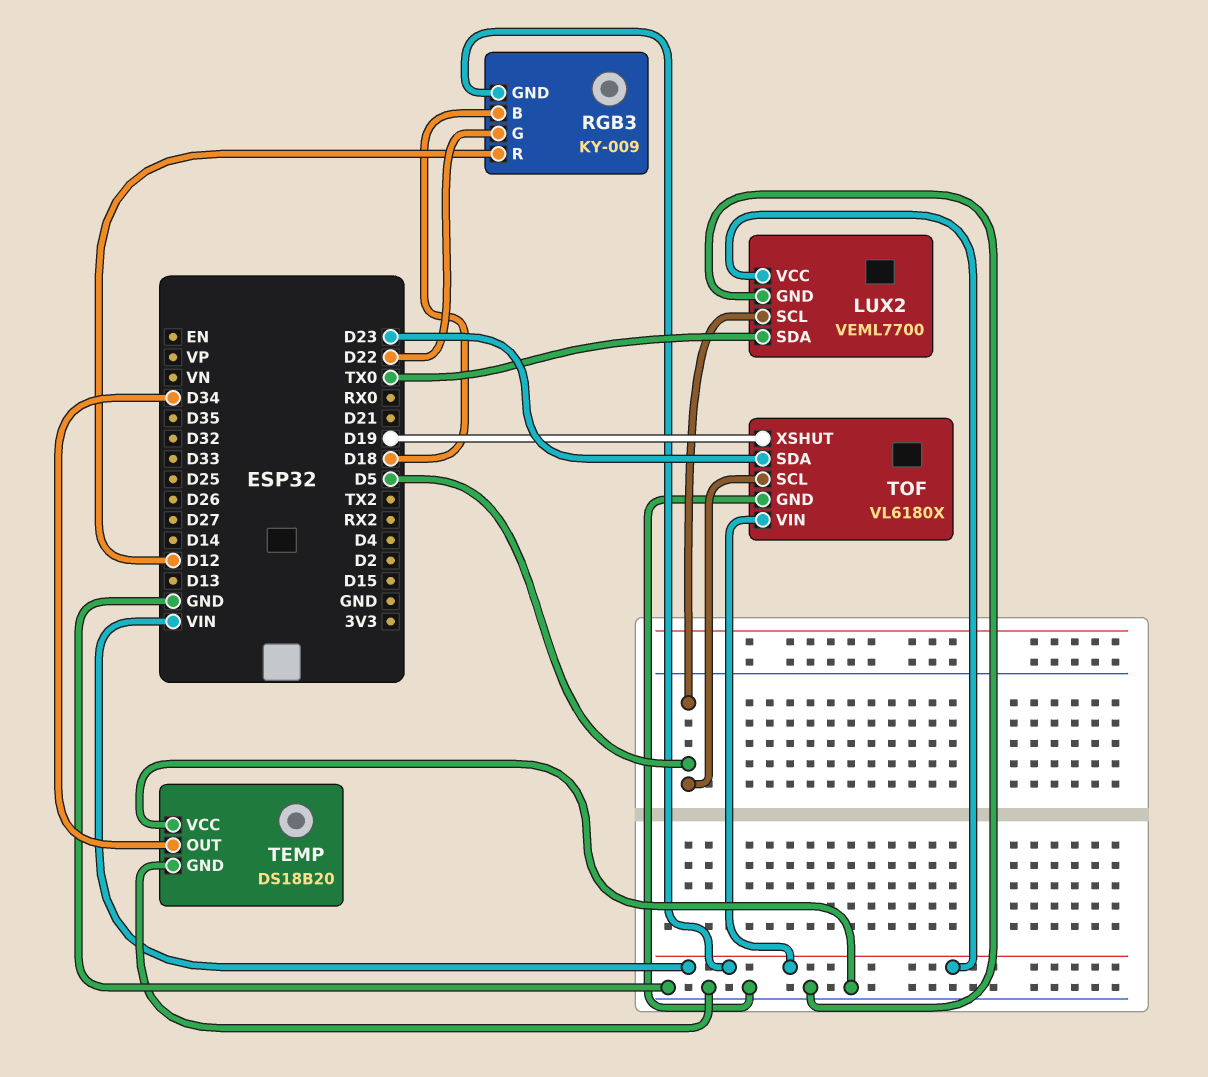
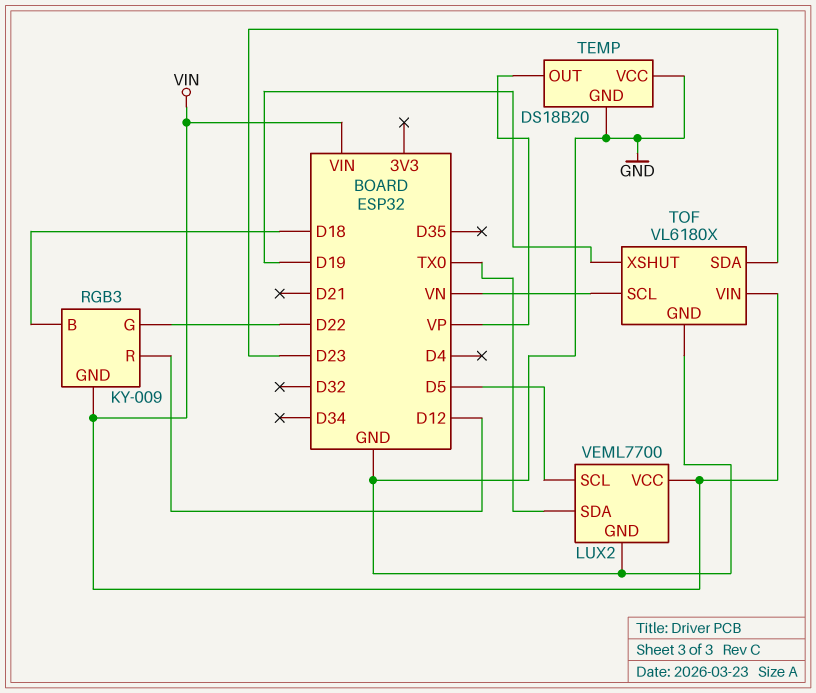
TEMP pin OUT: D34 -> VP
TOF pin SCL: D5 -> VN

